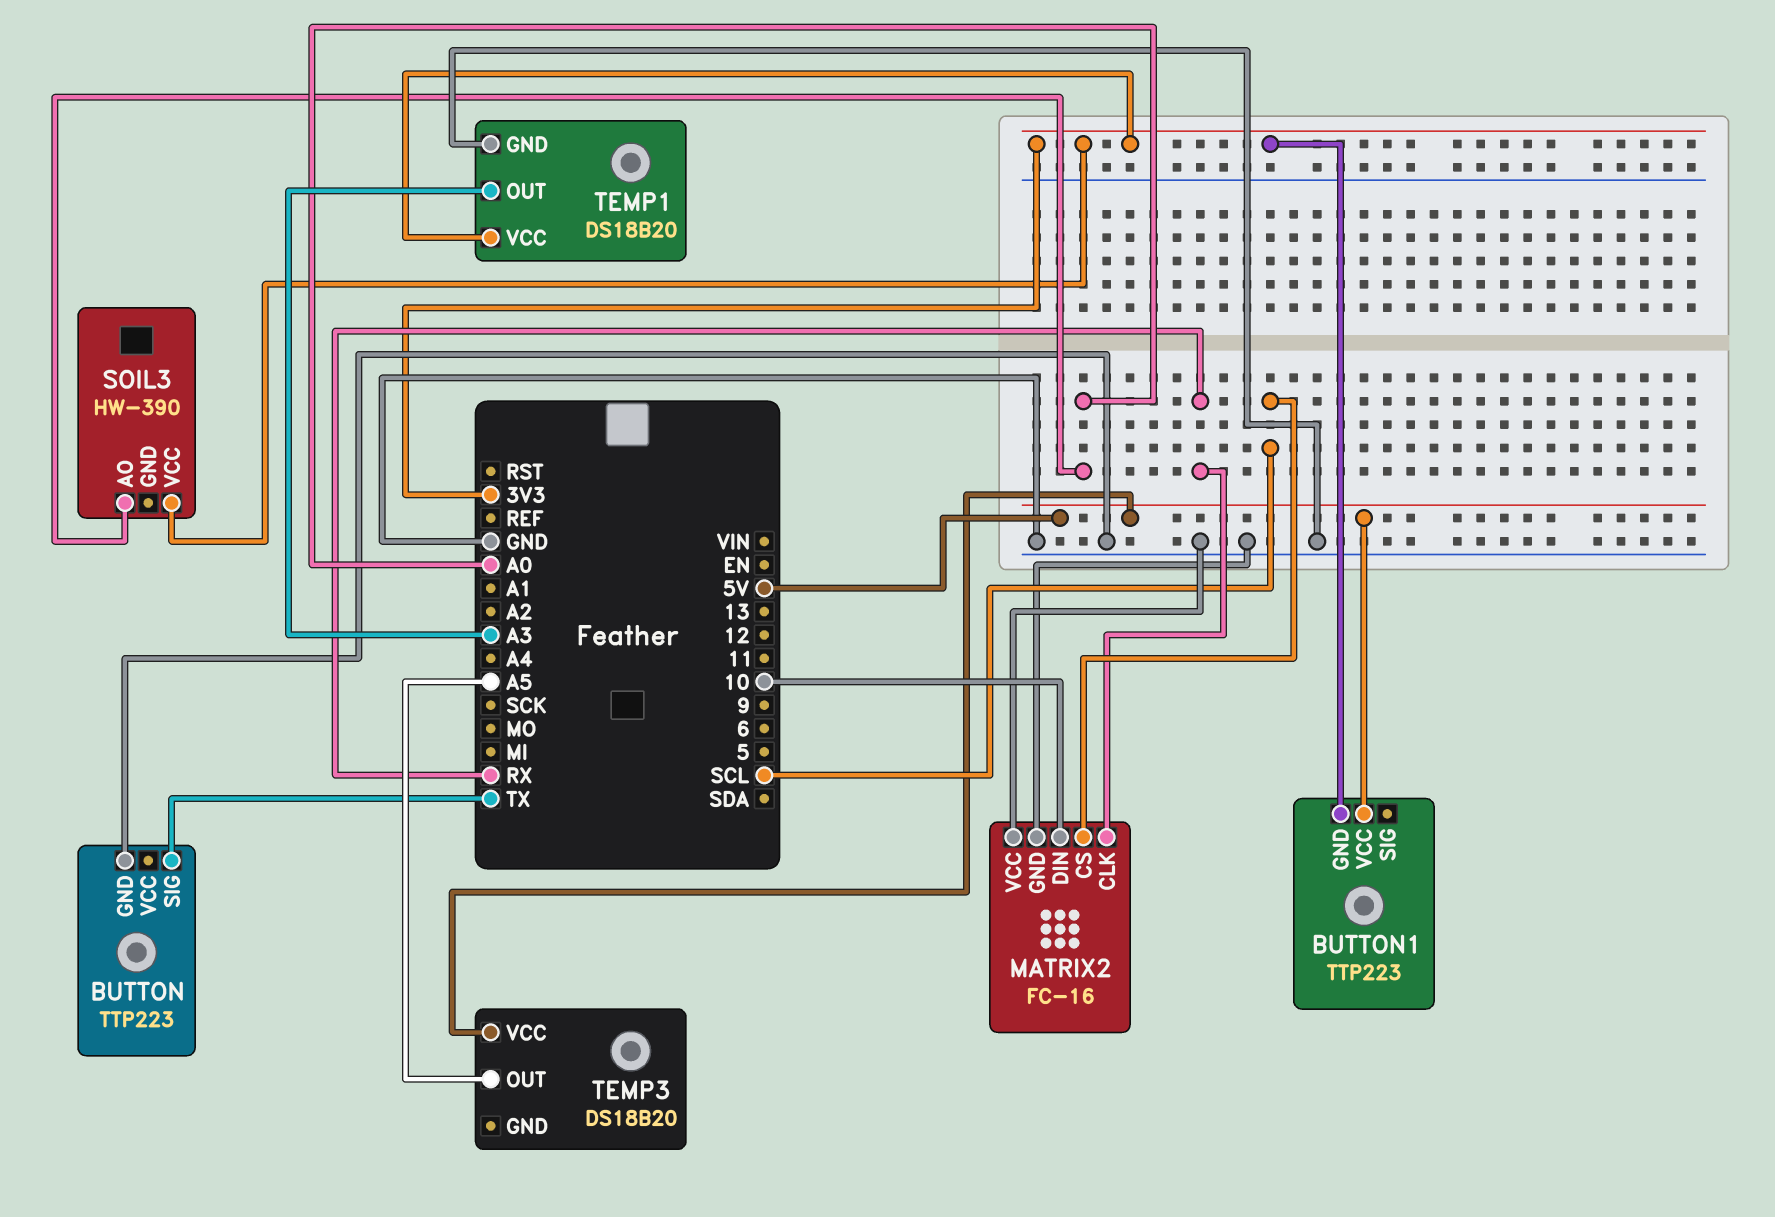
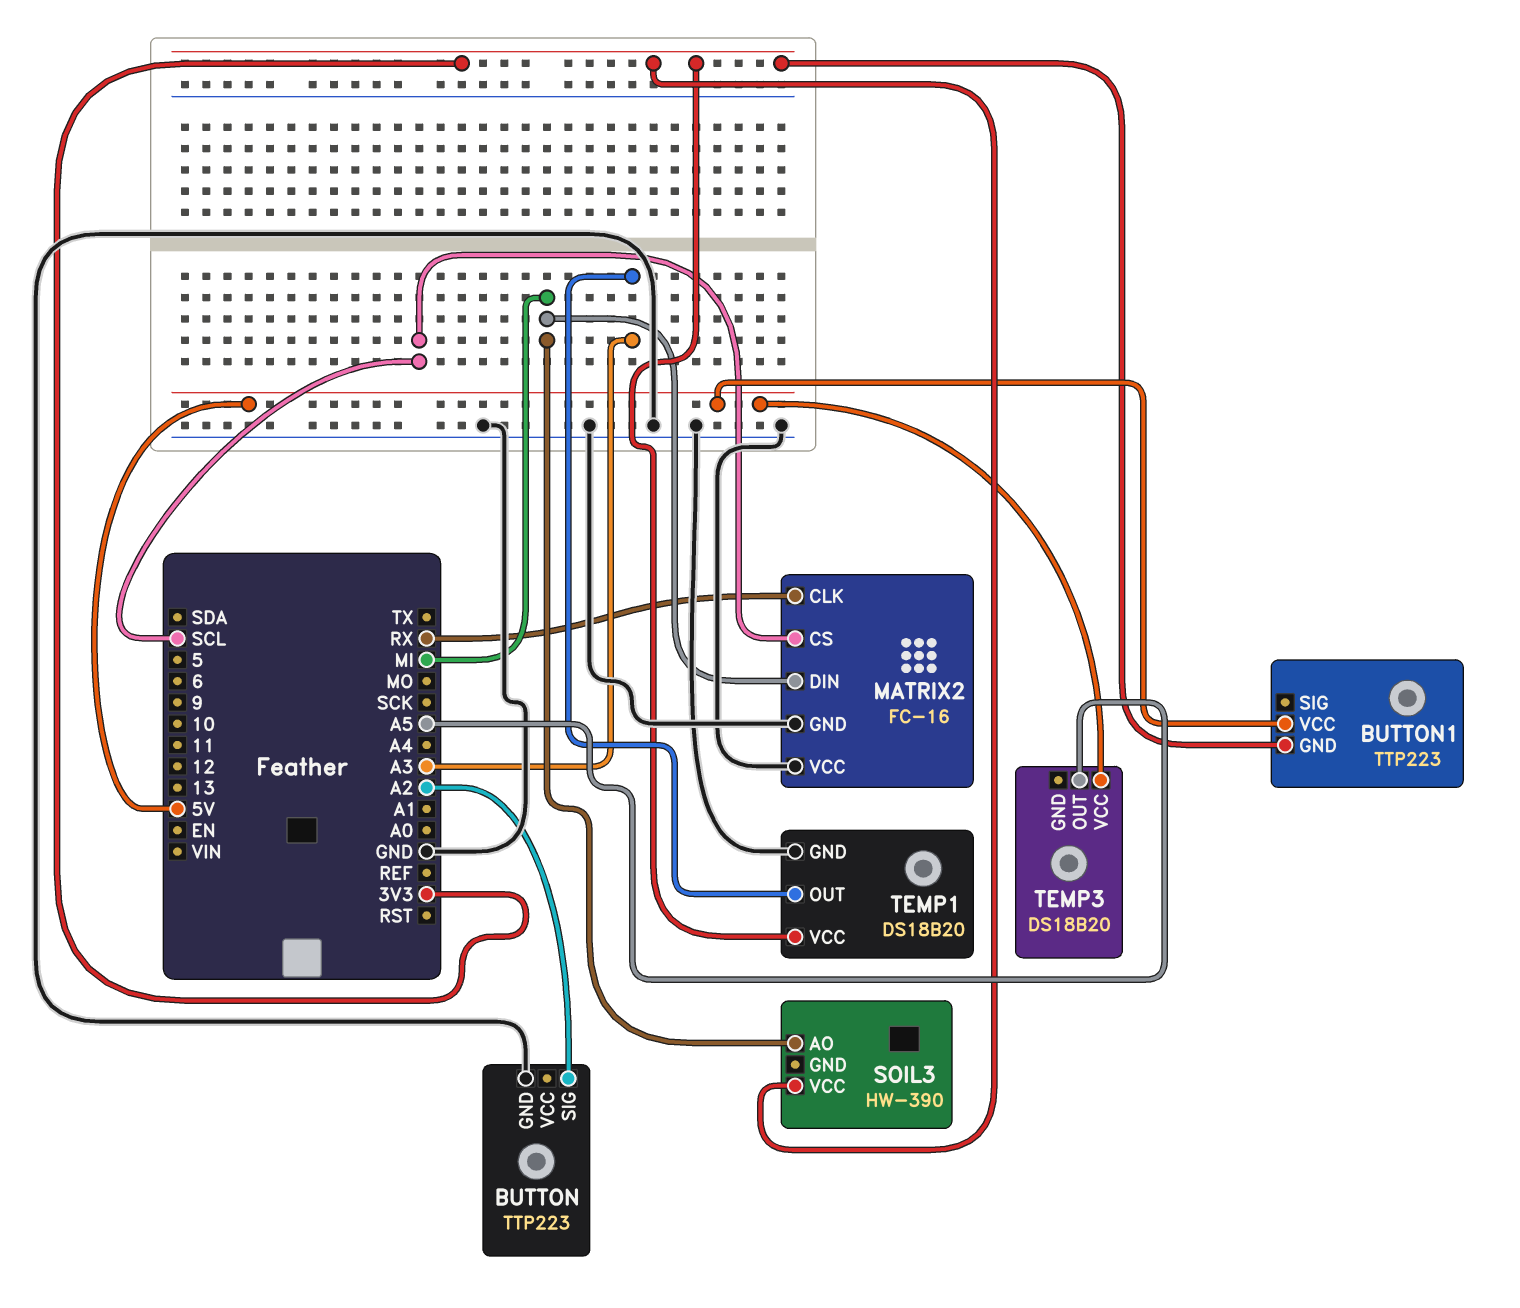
BUTTON pin SIG: TX -> A2
MATRIX2 pin DIN: 10 -> MI
SOIL3 pin AO: A0 -> MI

